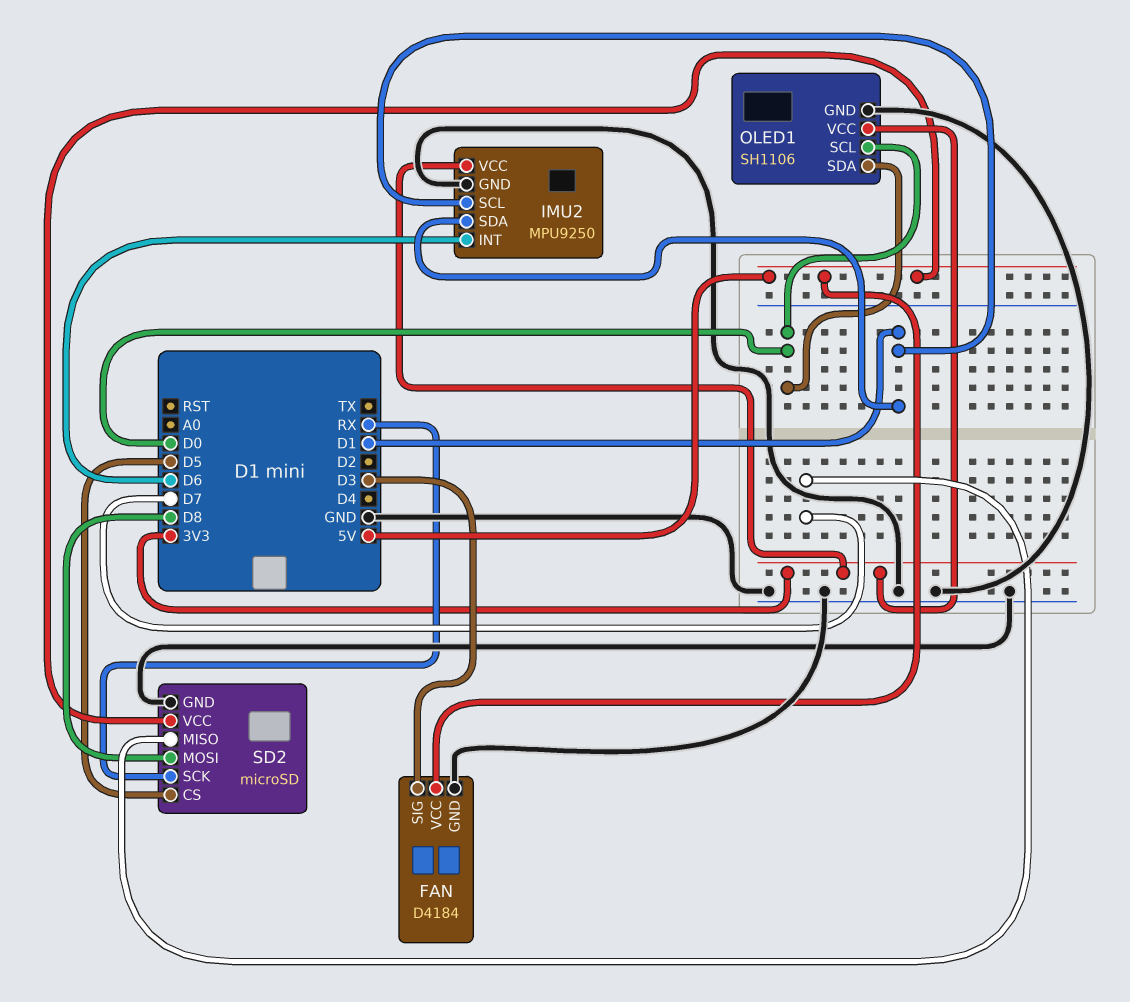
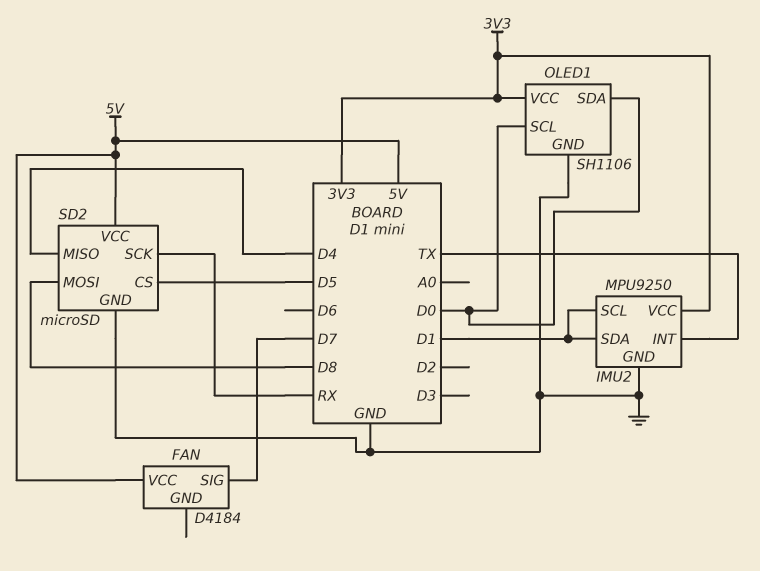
FAN pin GND: GND -> none
FAN pin SIG: D3 -> D7
IMU2 pin INT: D6 -> TX
SD2 pin MISO: D7 -> D4

